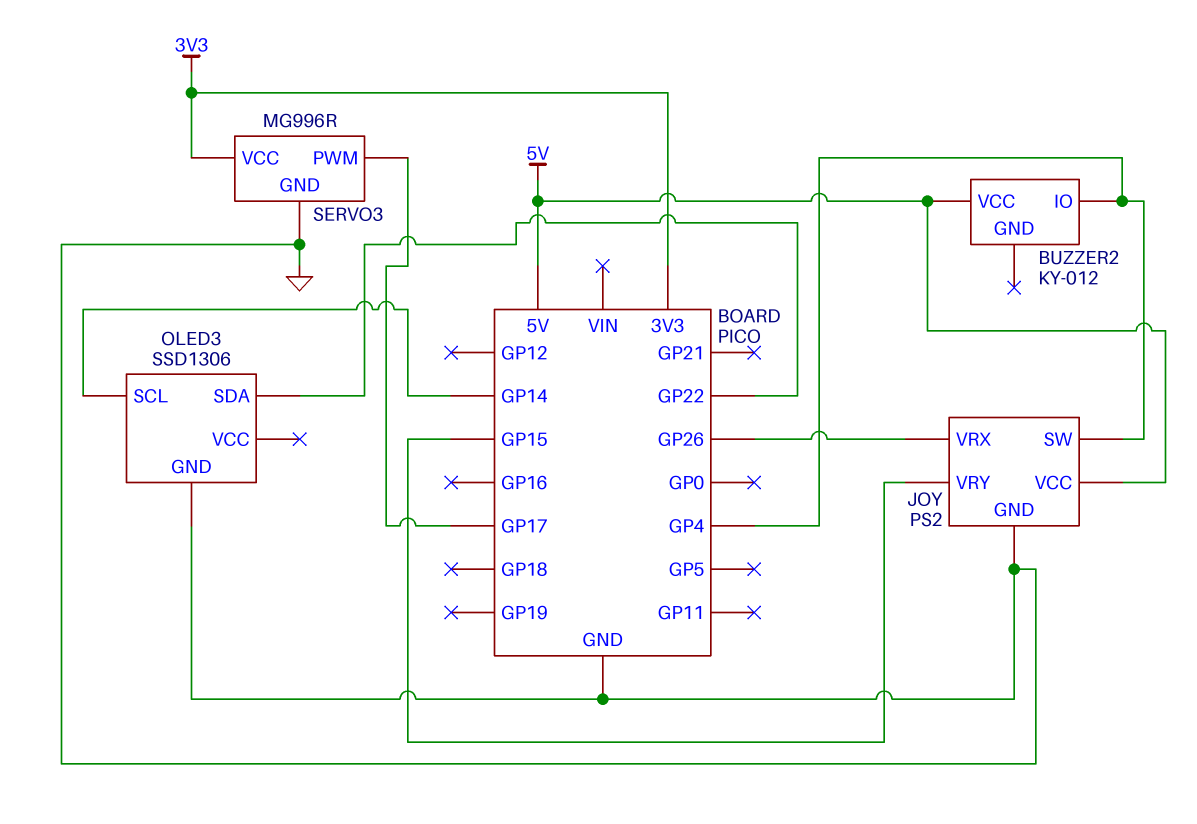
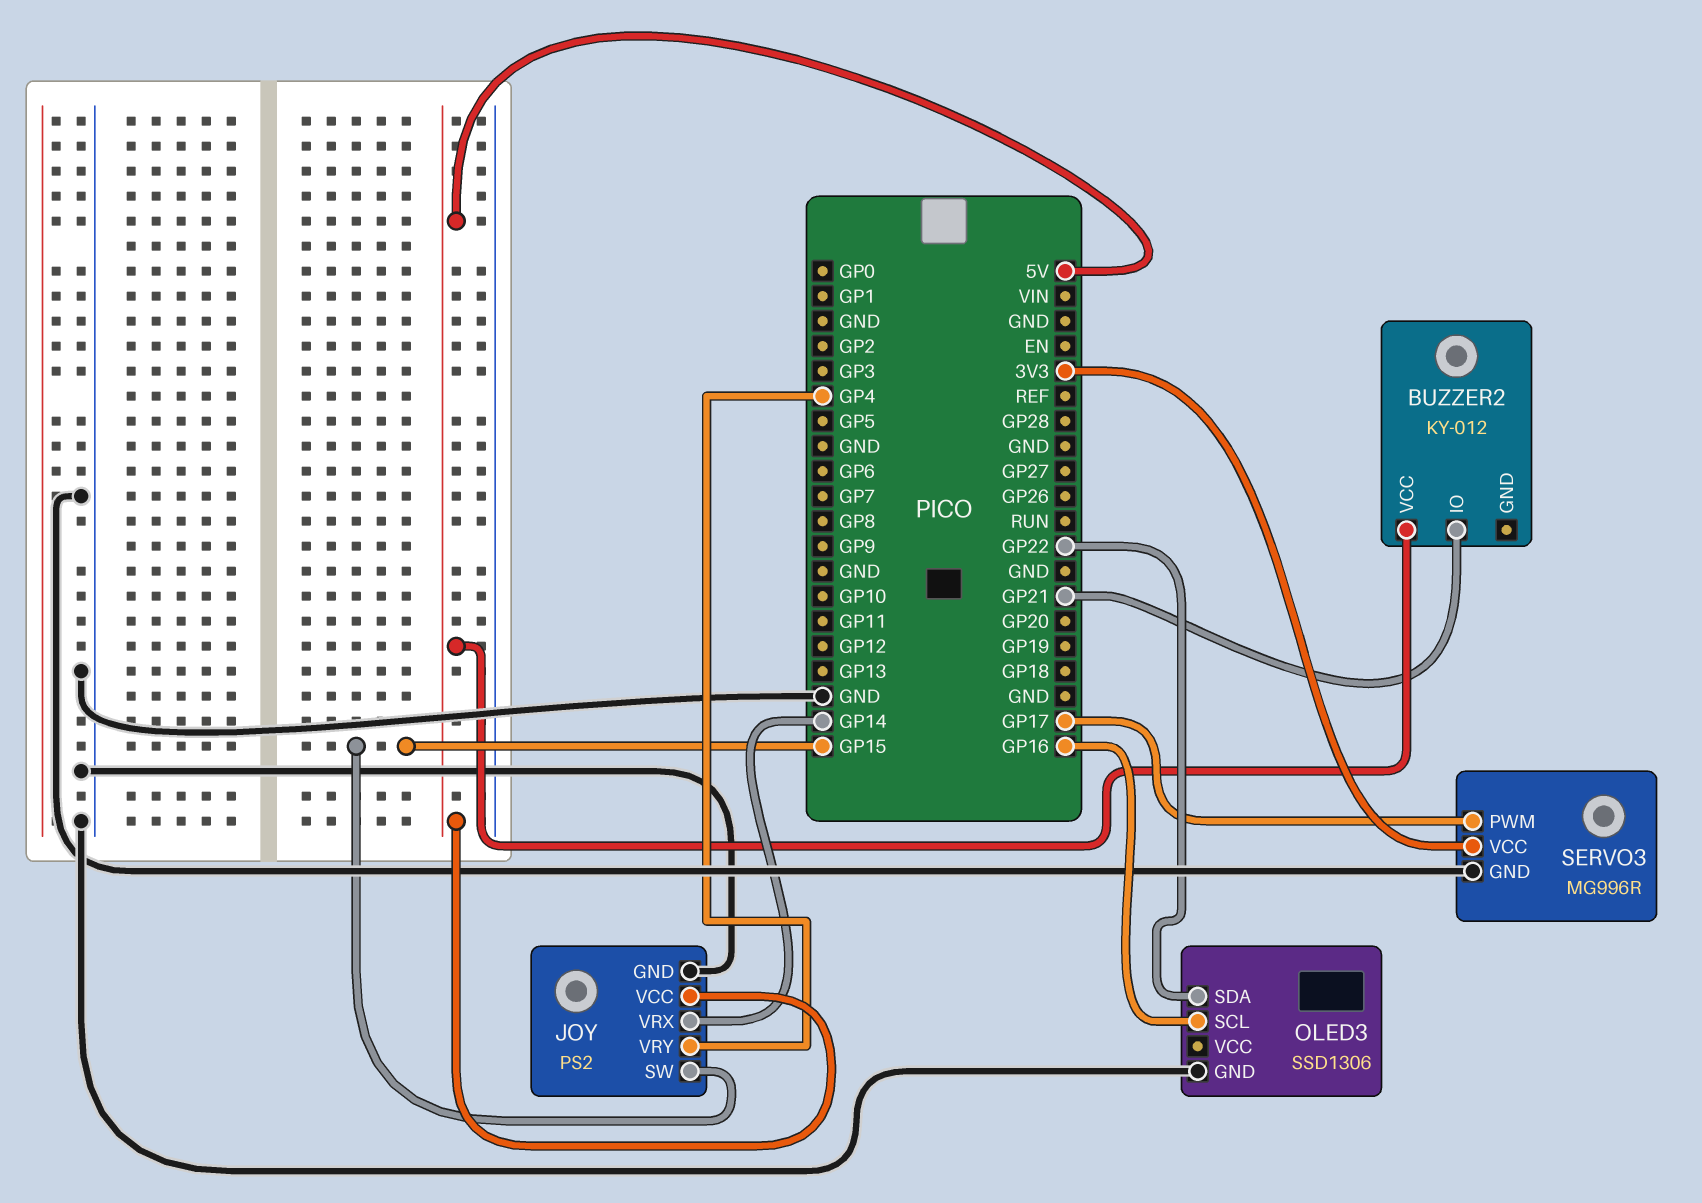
BUZZER2 pin IO: GP4 -> GP21
JOY pin SW: GP4 -> GP15
JOY pin VRX: GP26 -> GP14
JOY pin VRY: GP15 -> GP4
OLED3 pin SCL: GP14 -> GP16

